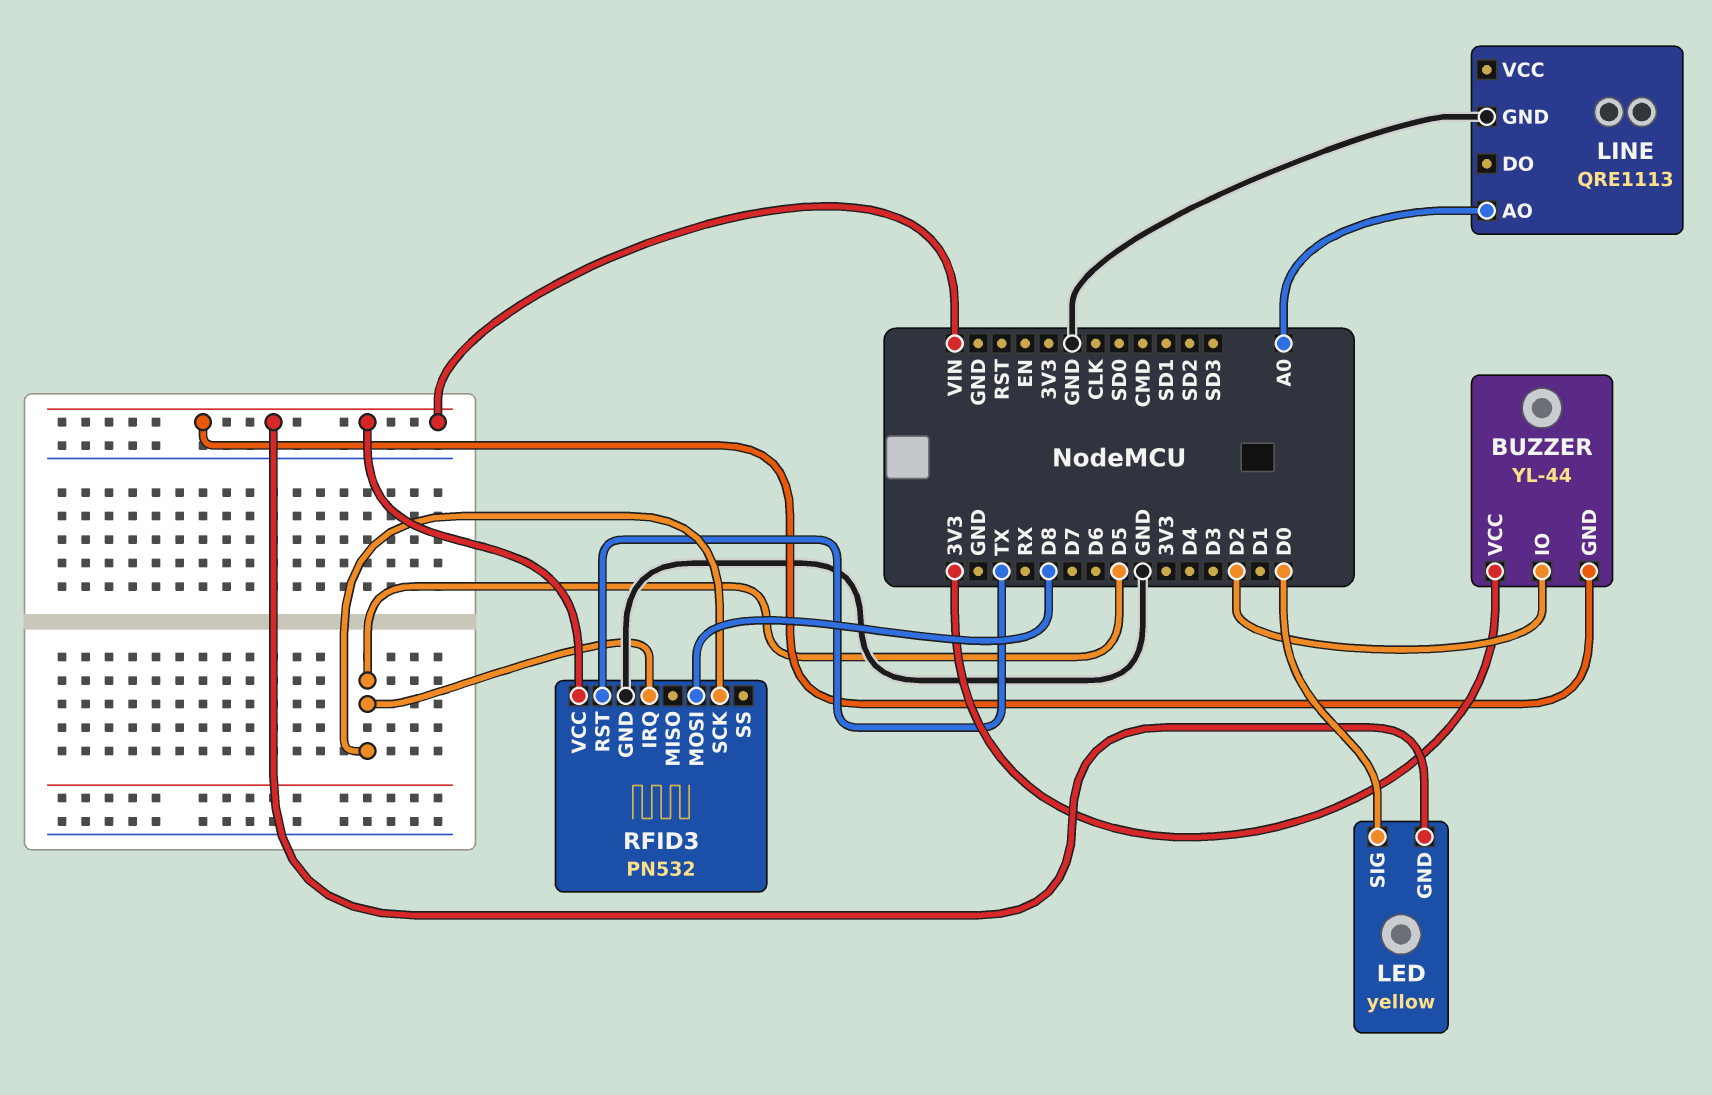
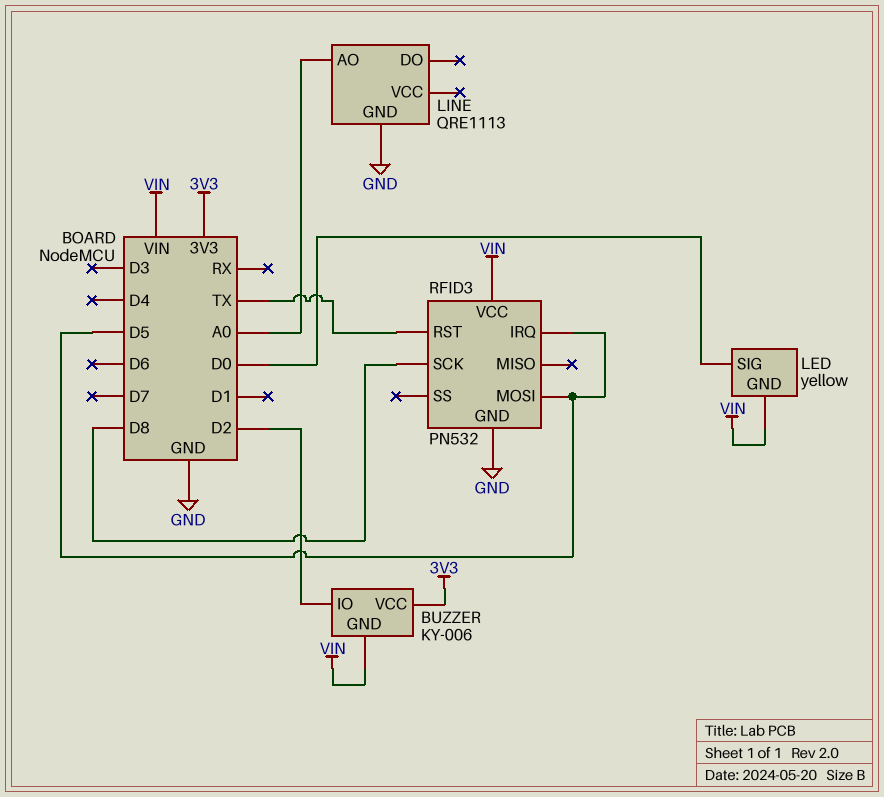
BUZZER: YL-44 -> KY-006
RFID3 pin MOSI: D8 -> D5
RFID3 pin SCK: D5 -> D8

